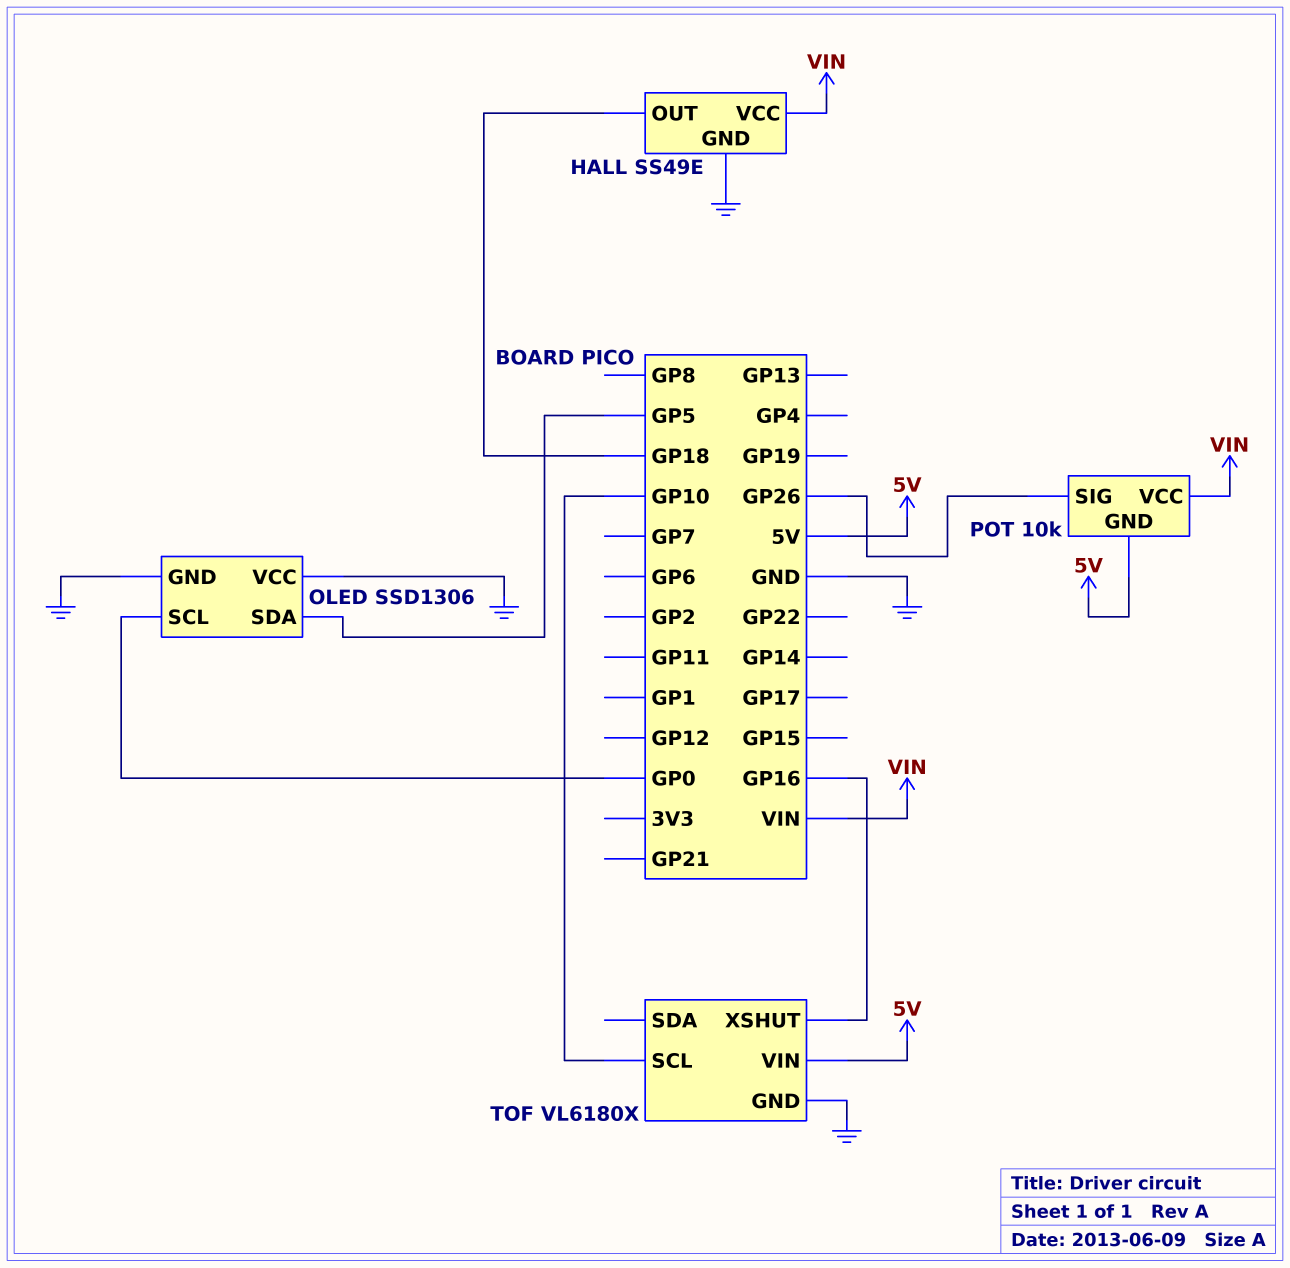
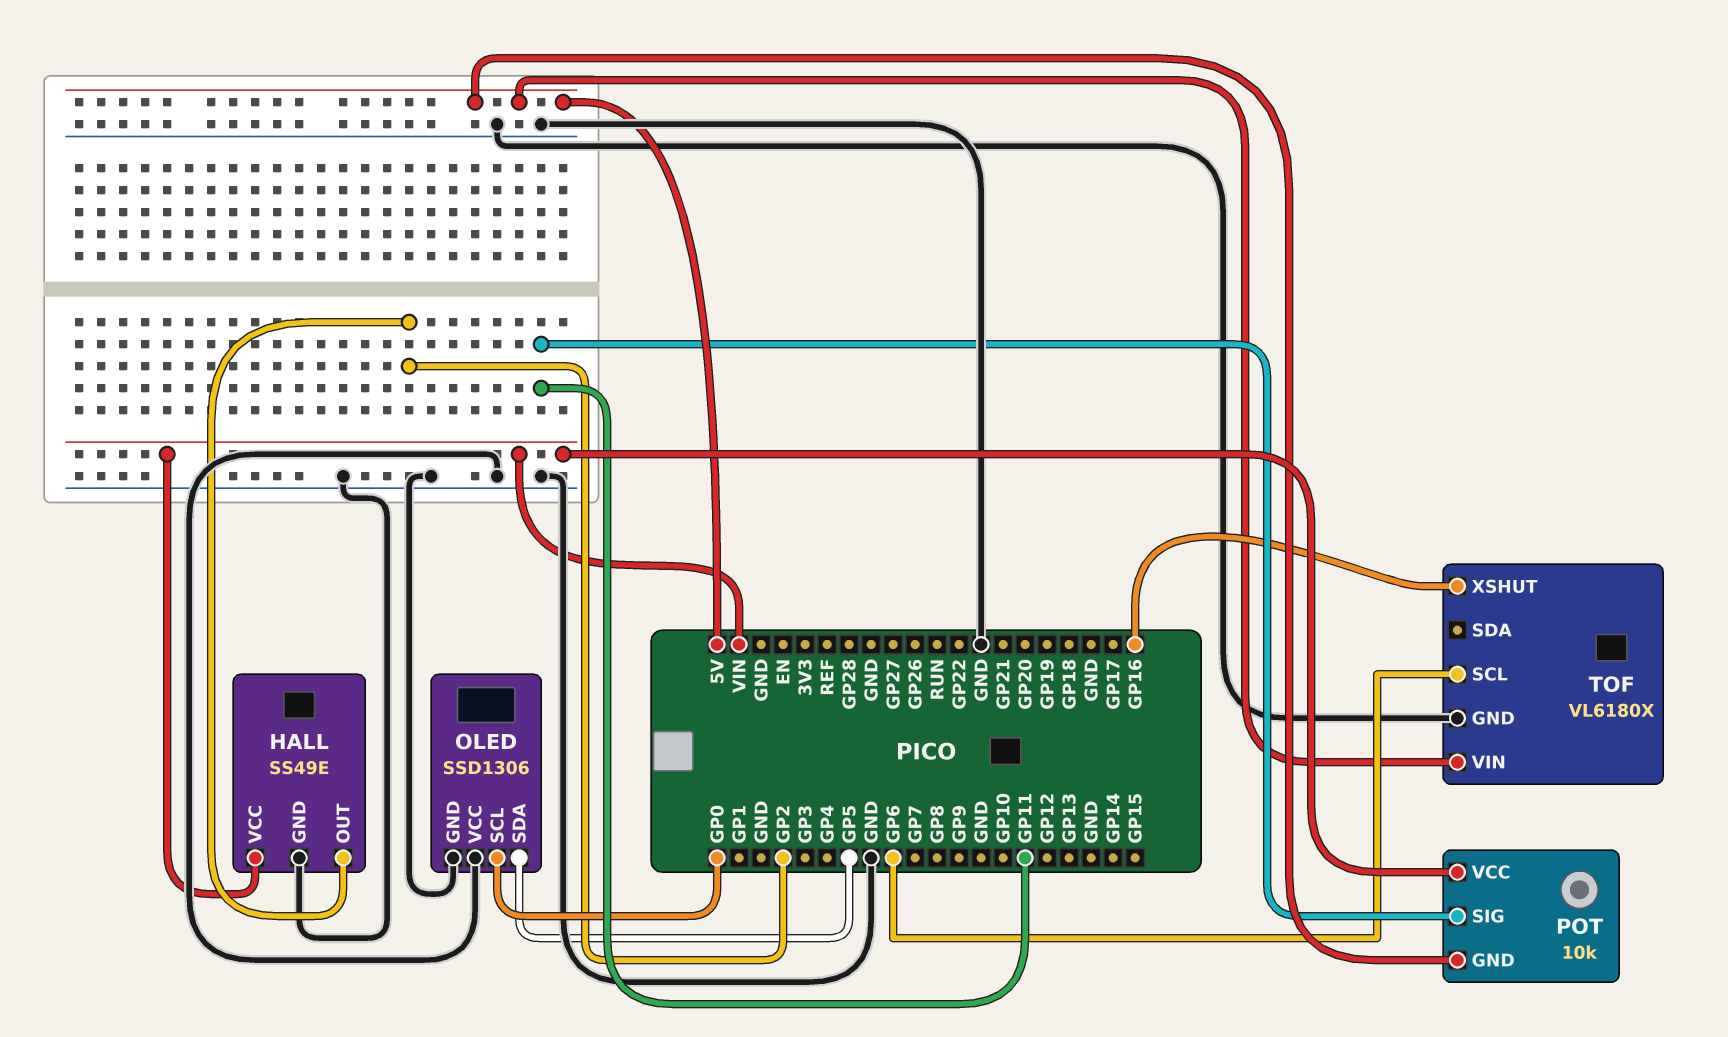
HALL pin OUT: GP18 -> GP2
POT pin SIG: GP26 -> GP11
TOF pin SCL: GP10 -> GP6

